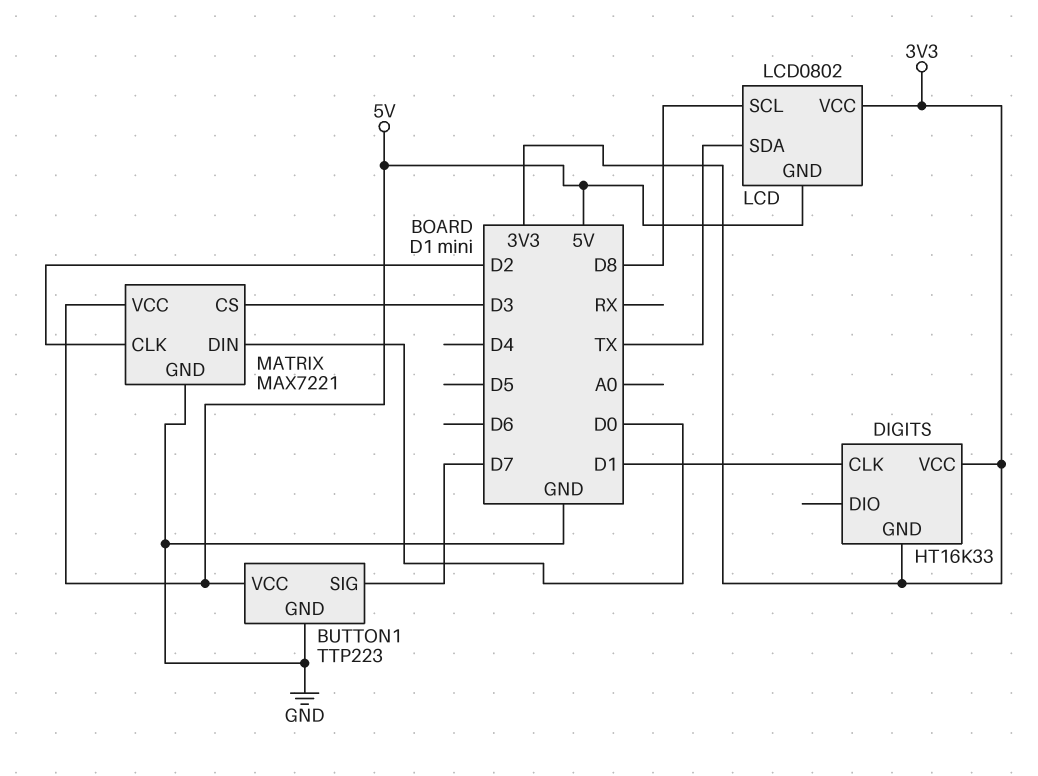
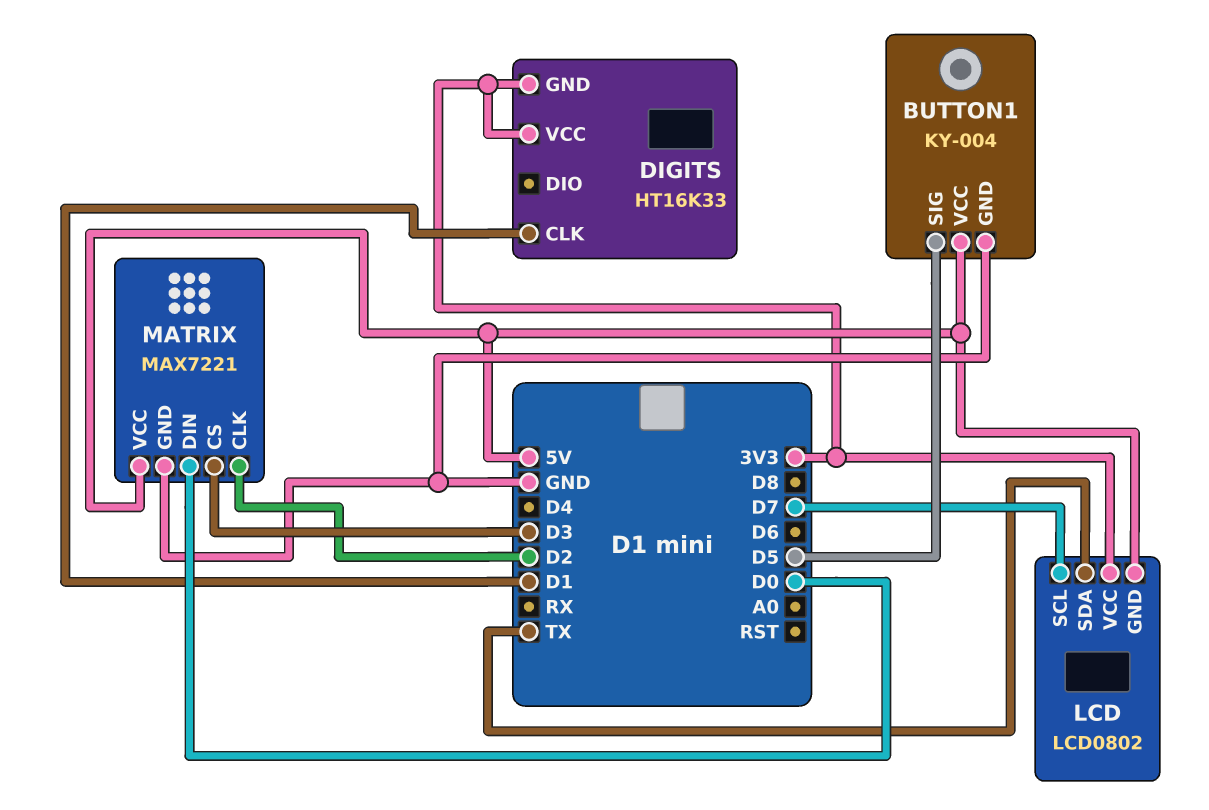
BUTTON1: TTP223 -> KY-004
BUTTON1 pin SIG: D7 -> D5
LCD pin SCL: D8 -> D7

